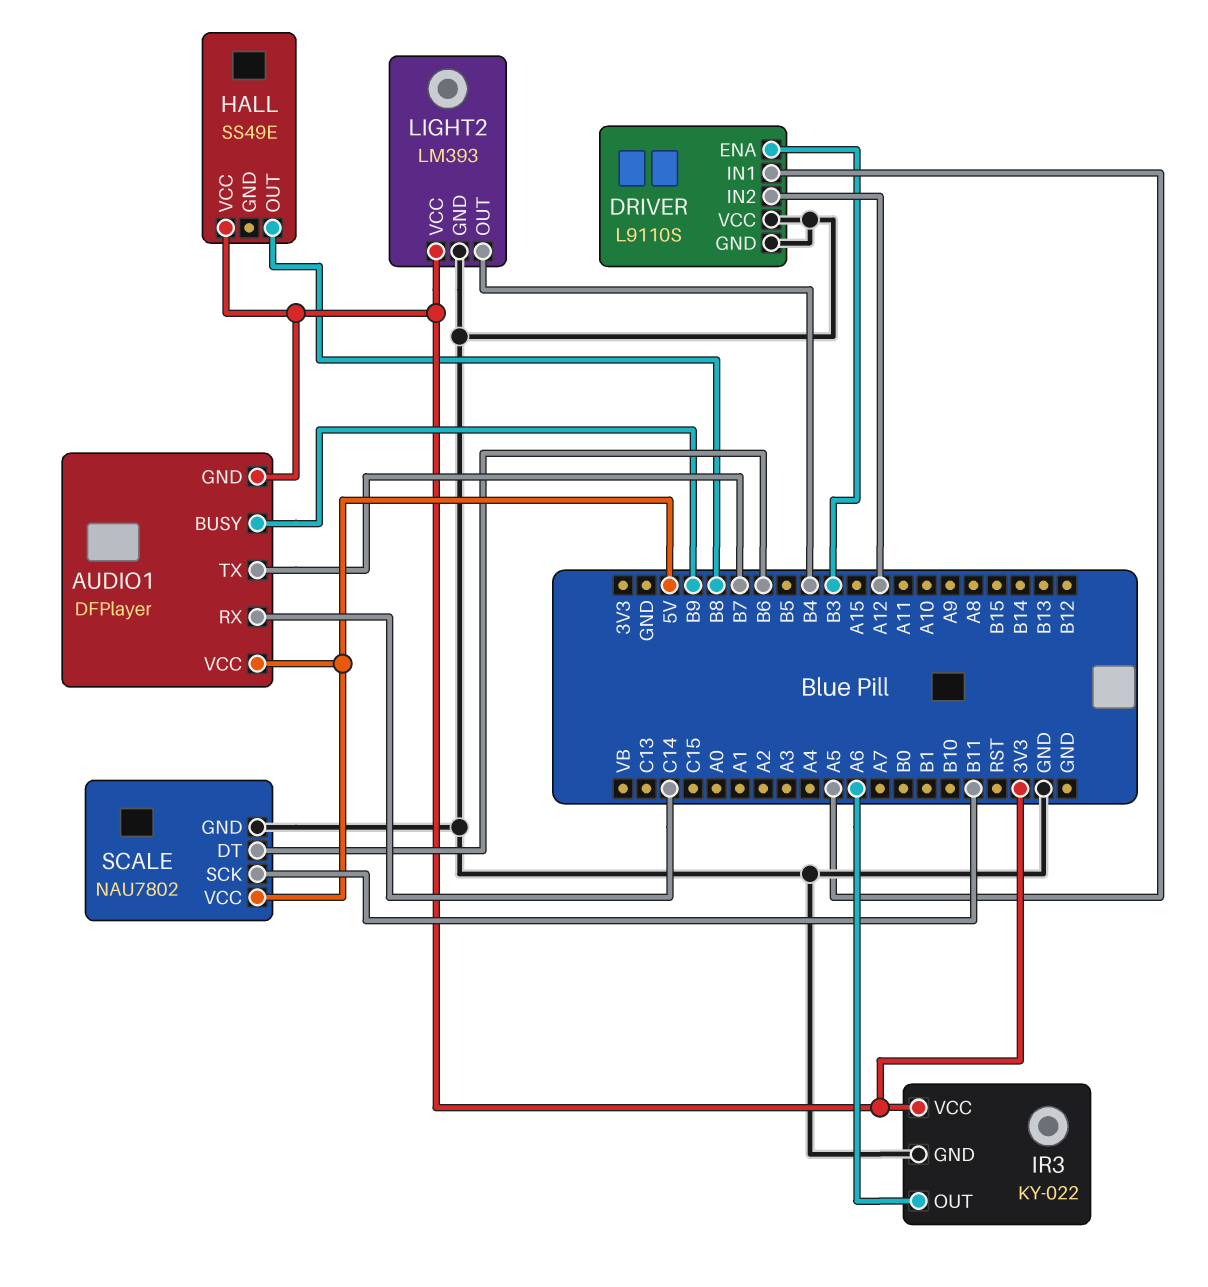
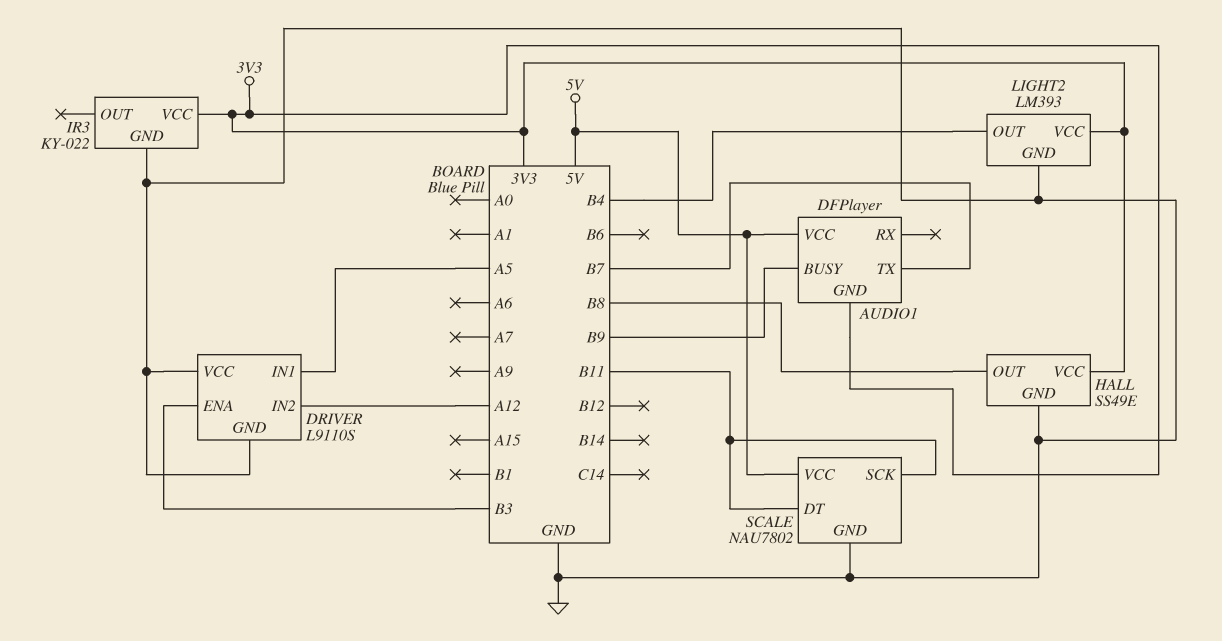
AUDIO1 pin RX: C14 -> none
HALL pin GND: none -> GND
IR3 pin OUT: A6 -> none
SCALE pin DT: B6 -> B11

